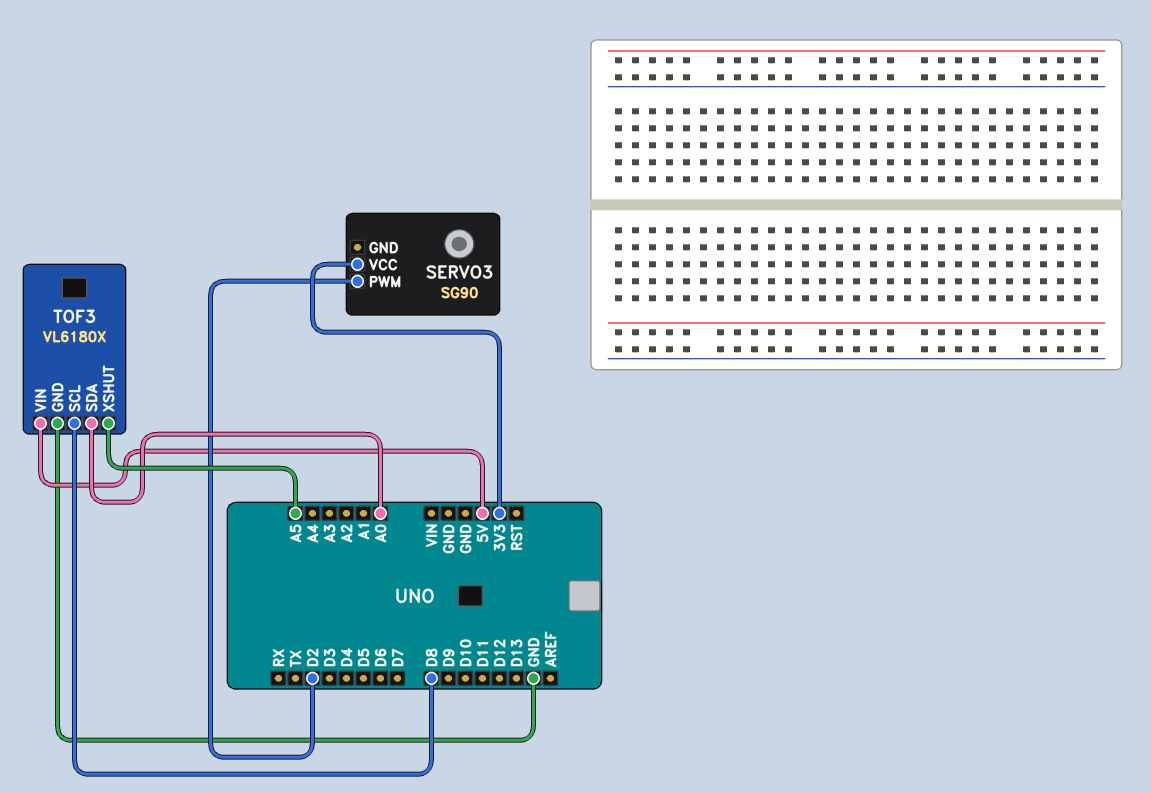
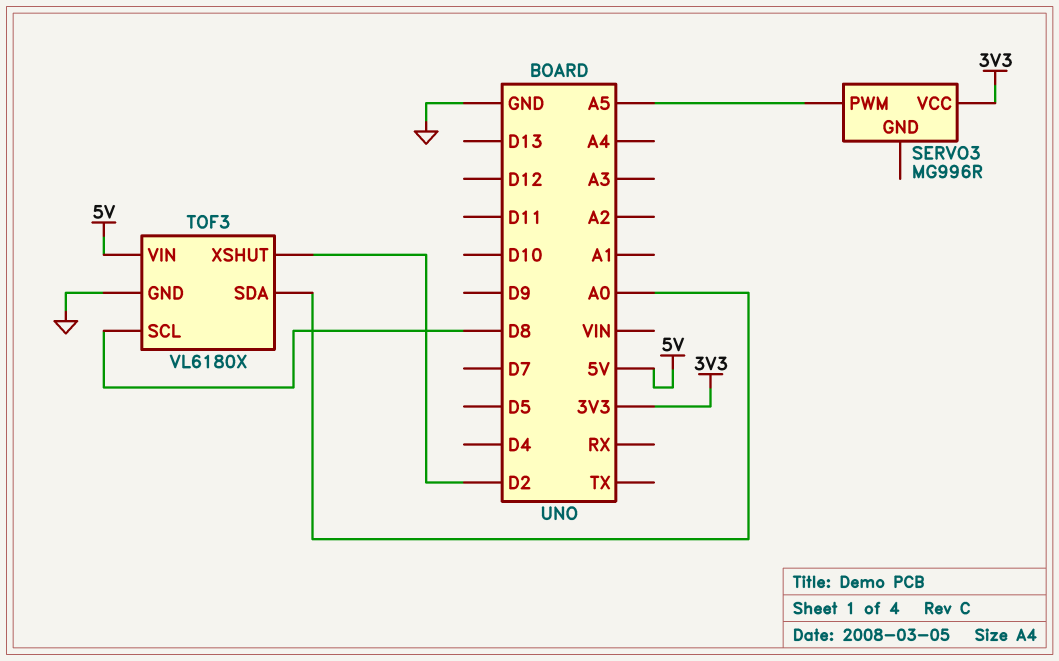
SERVO3: SG90 -> MG996R
SERVO3 pin PWM: D2 -> A5
TOF3 pin XSHUT: A5 -> D2

